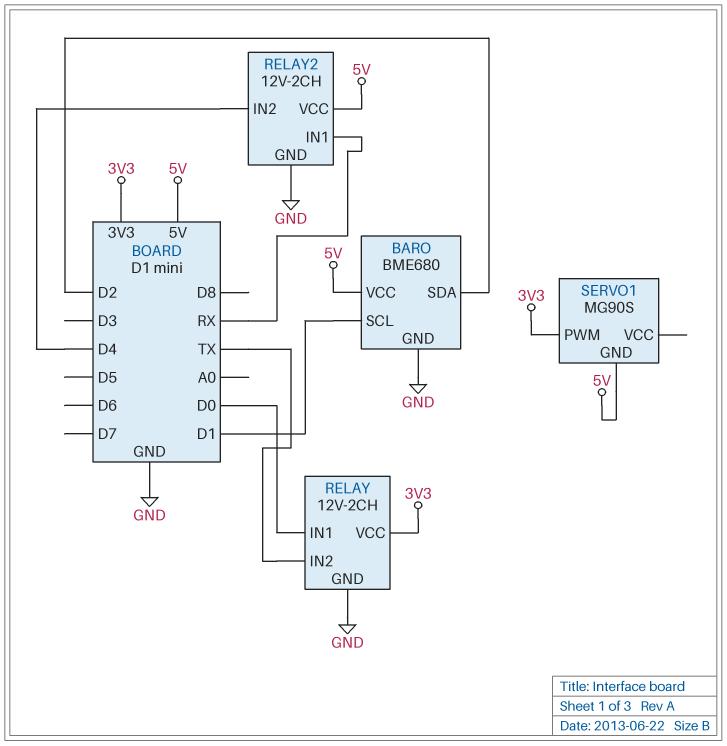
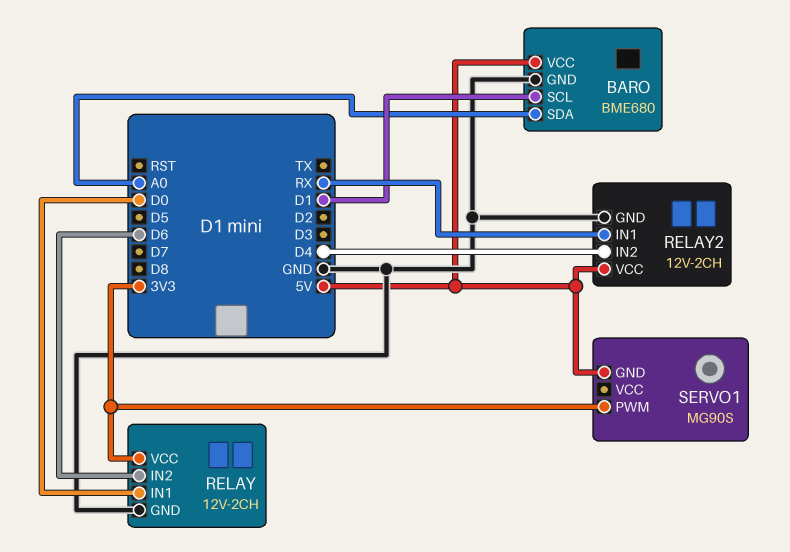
BARO pin SDA: D2 -> A0
RELAY pin IN2: TX -> D6

